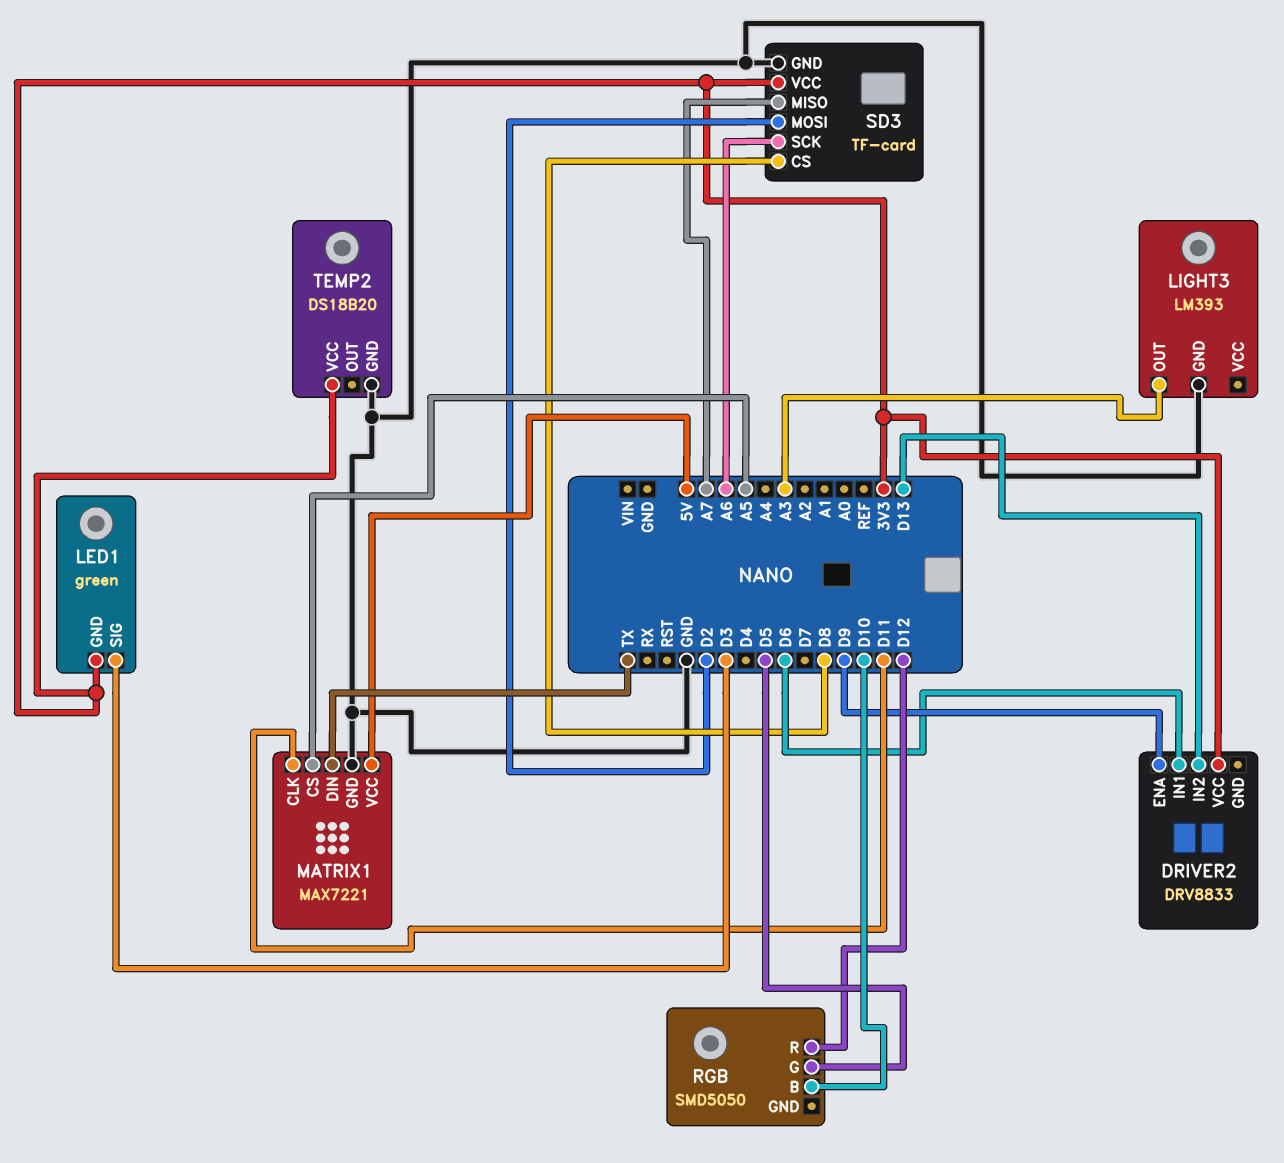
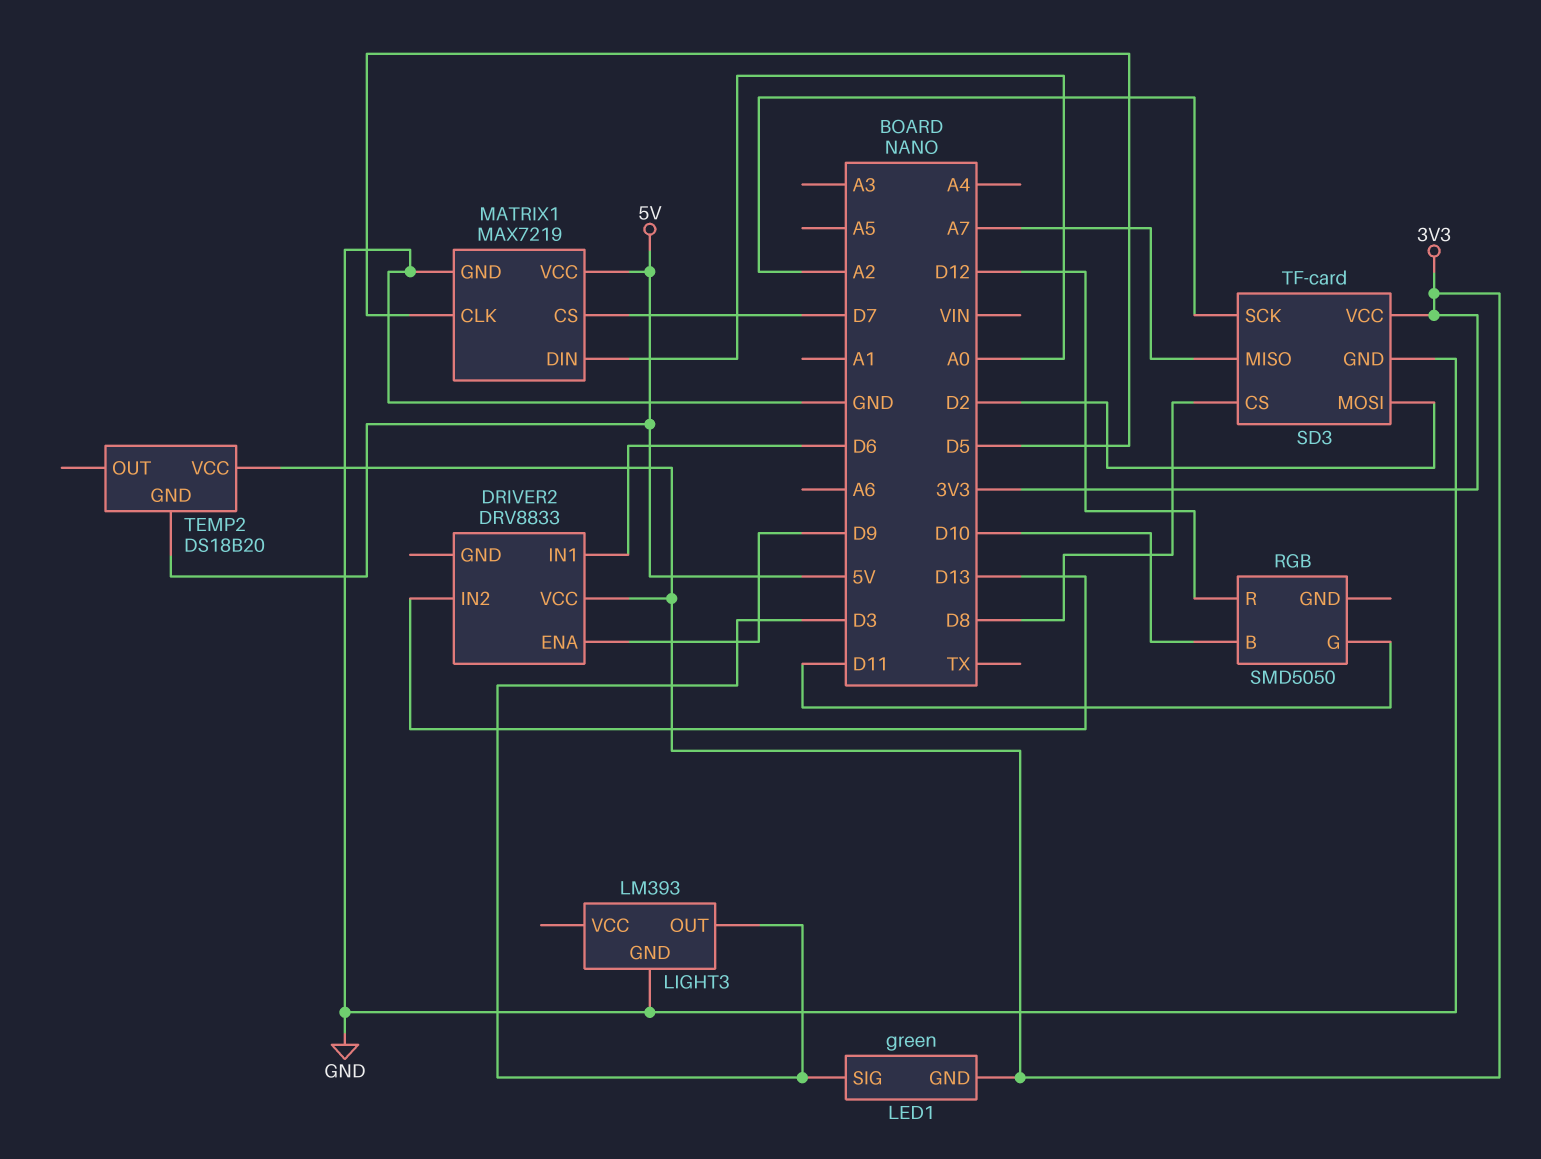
LIGHT3 pin OUT: A3 -> D3
MATRIX1: MAX7221 -> MAX7219
MATRIX1 pin CLK: D11 -> D5
MATRIX1 pin CS: A5 -> D7
MATRIX1 pin DIN: TX -> A0
RGB pin G: D5 -> D11
SD3 pin SCK: A6 -> A2
TEMP2 pin GND: GND -> 5V

